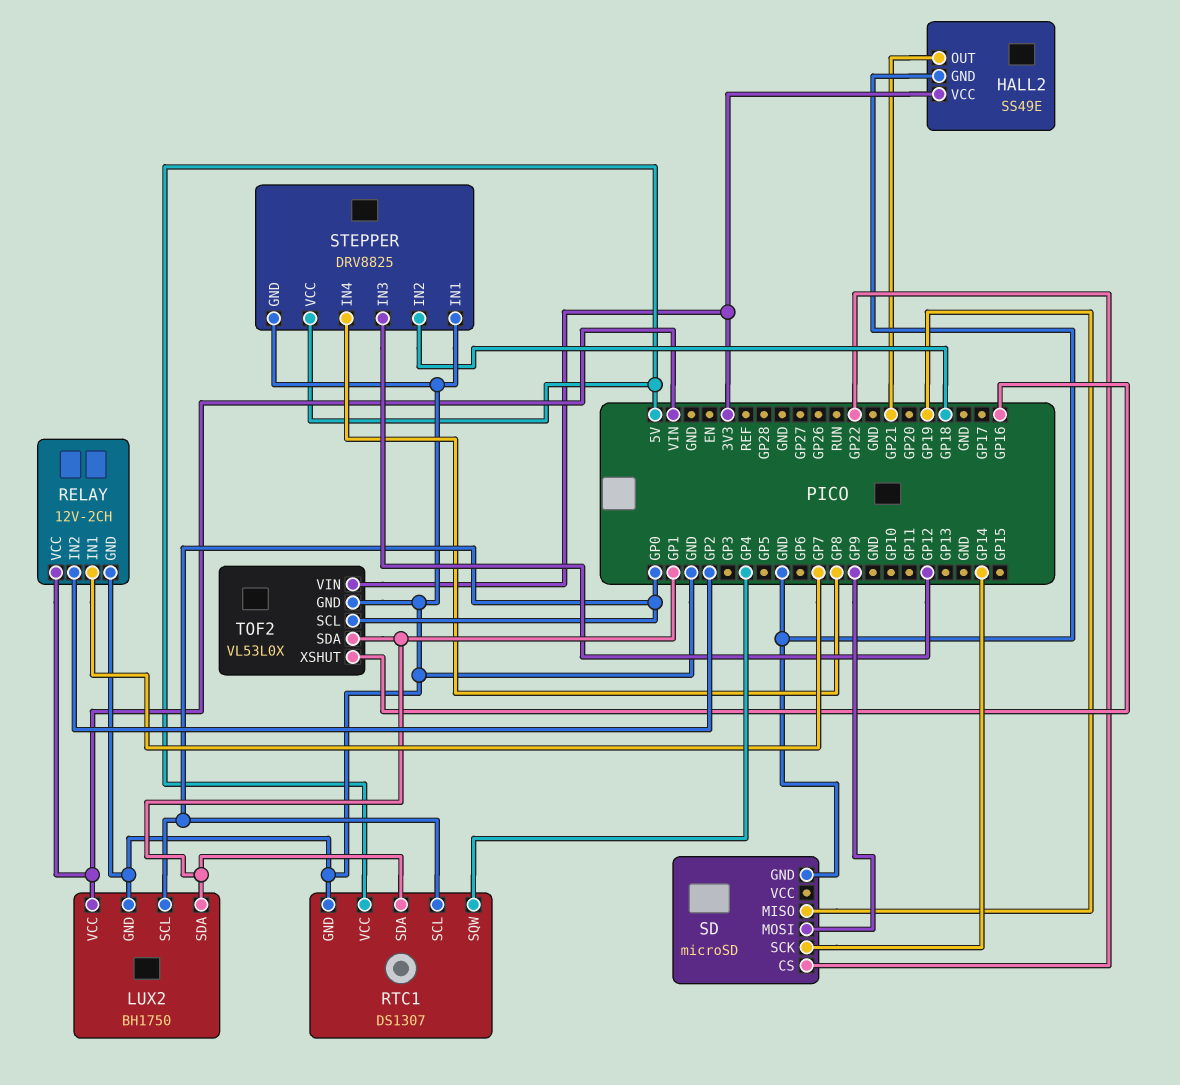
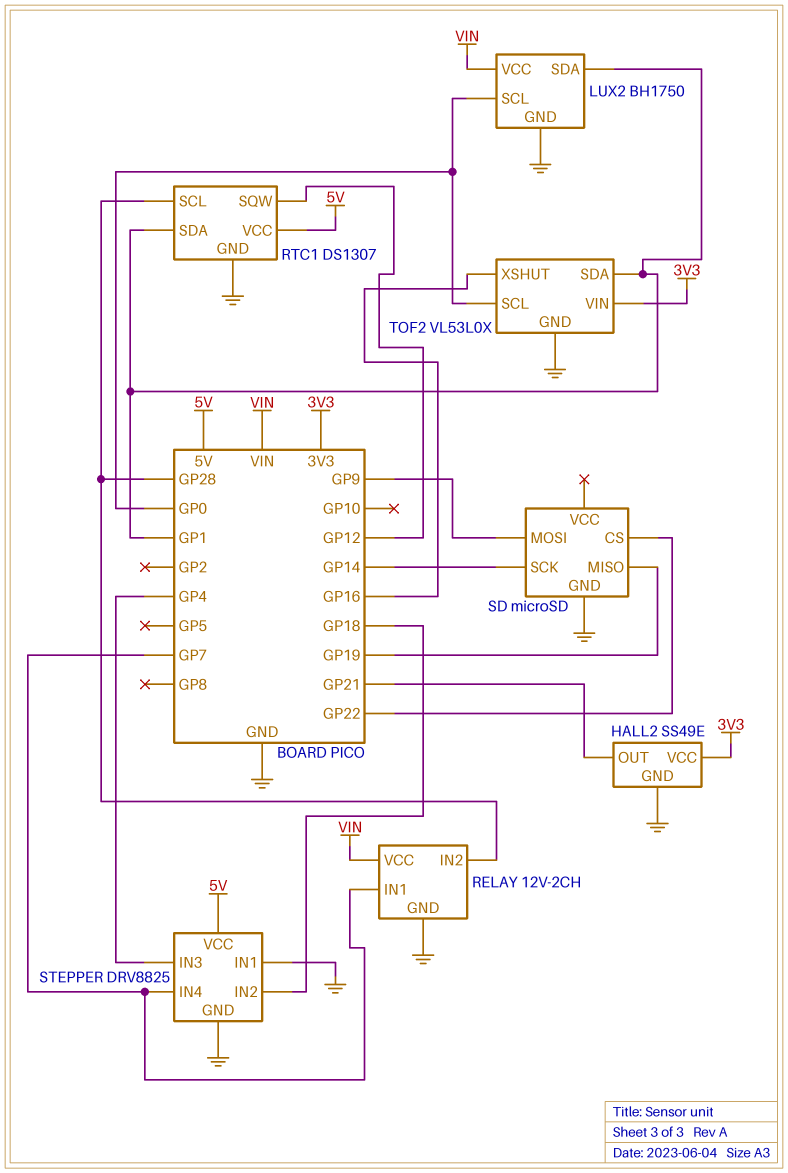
RELAY pin IN2: GP2 -> GP28
RTC1 pin SCL: GP0 -> GP28
RTC1 pin SQW: GP4 -> GP12
STEPPER pin IN3: GP12 -> GP4
STEPPER pin IN4: GP8 -> GP7

